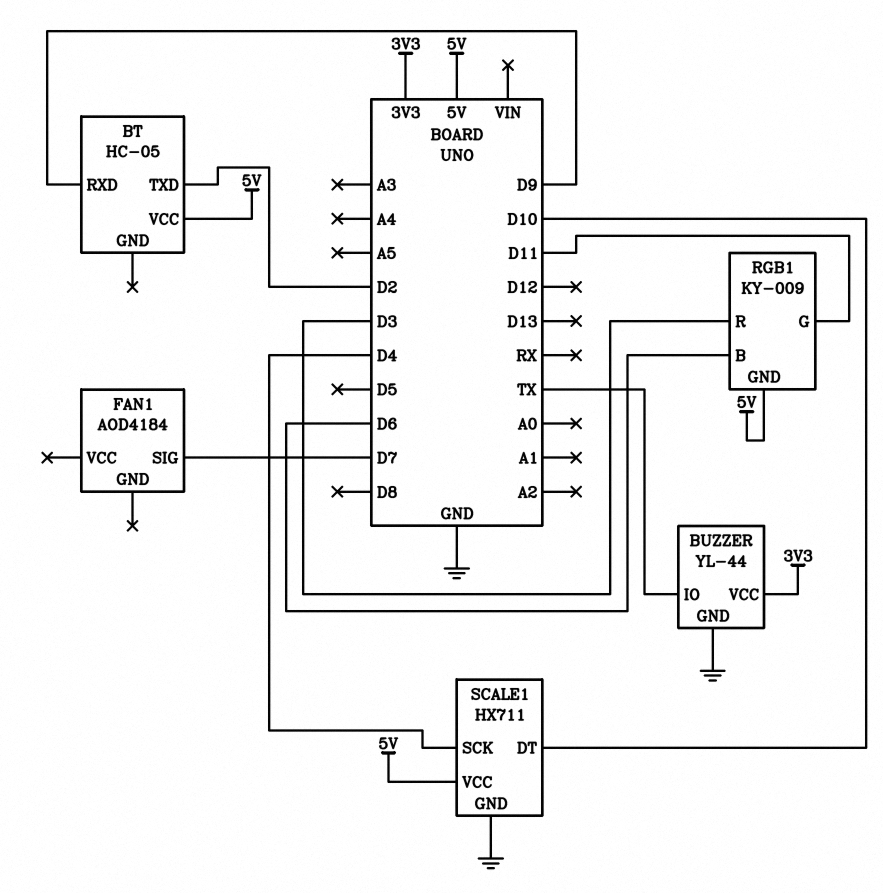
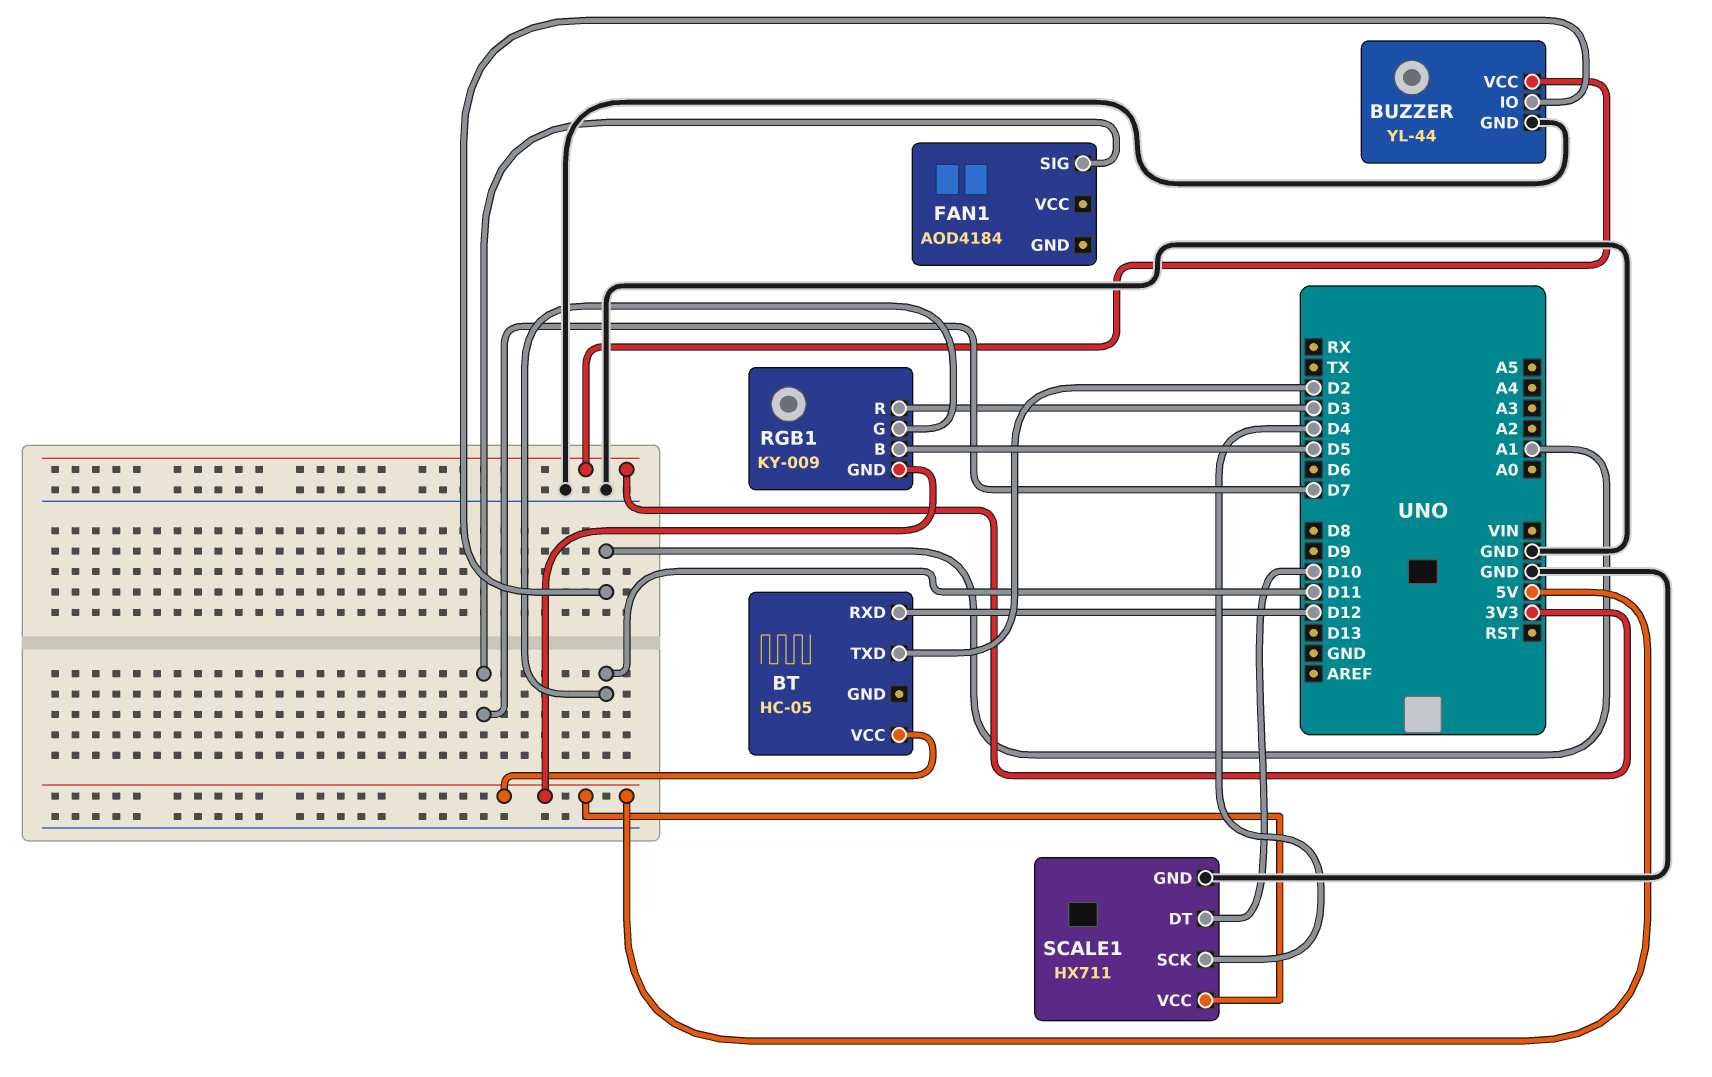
BT pin RXD: D9 -> D12
BUZZER pin IO: TX -> A1
RGB1 pin B: D6 -> D5

